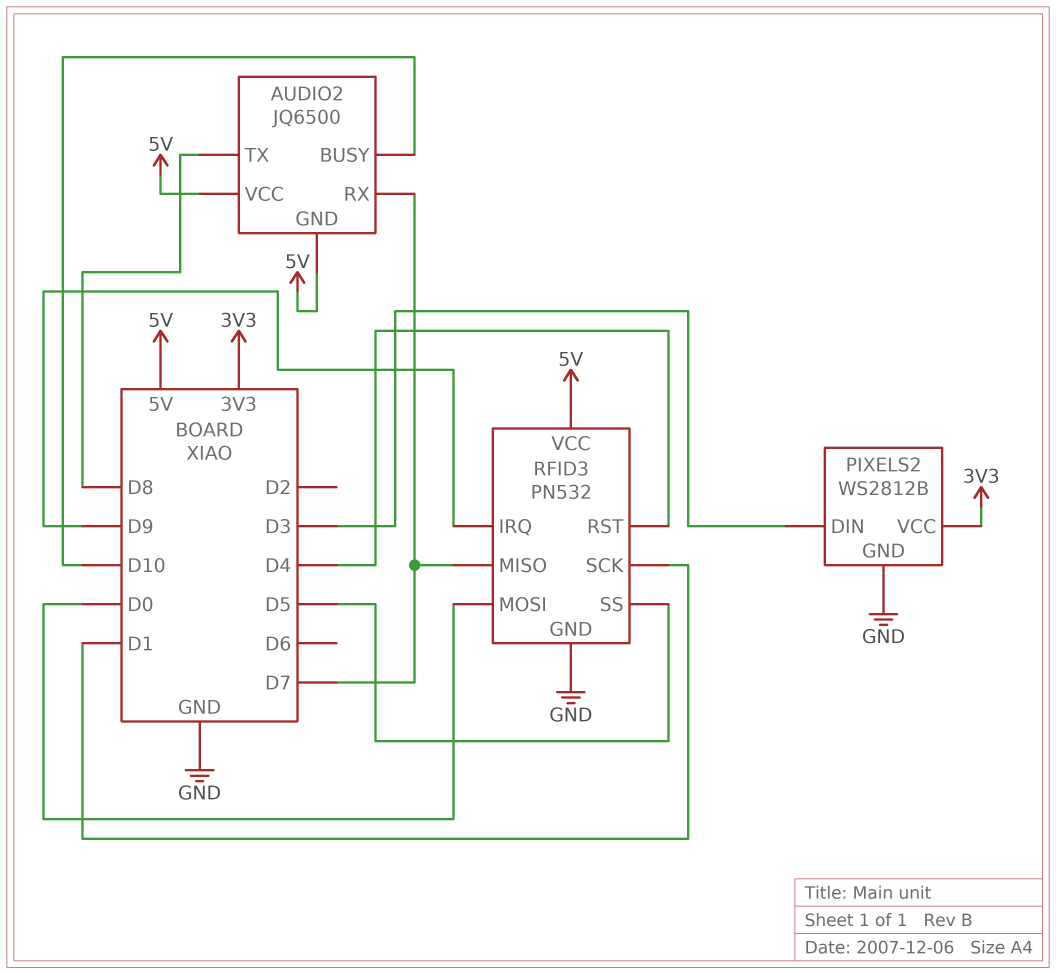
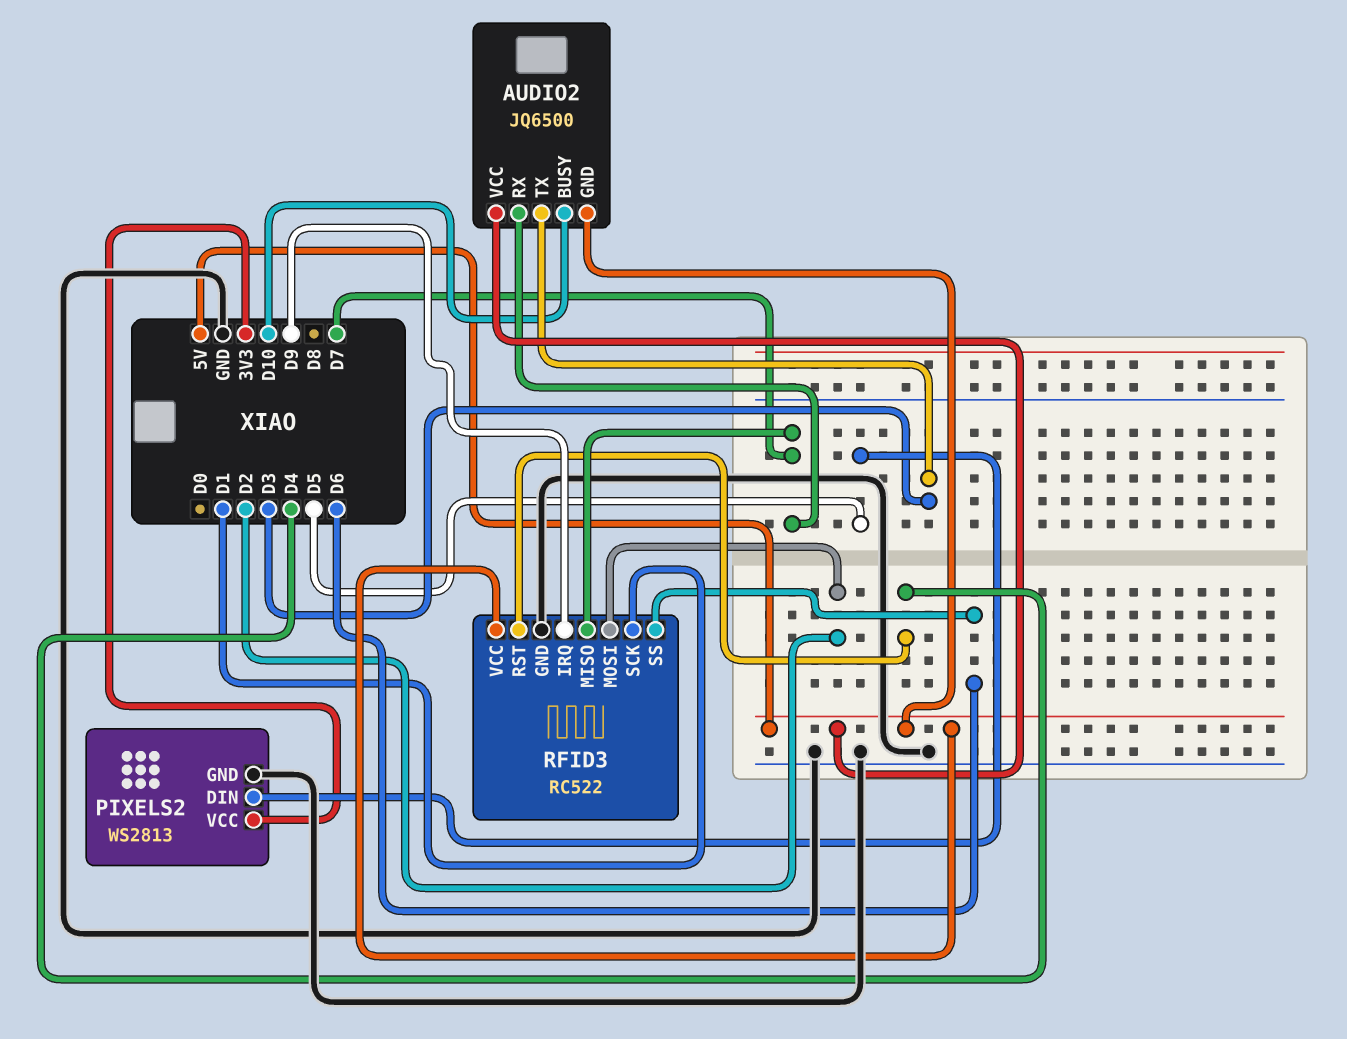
AUDIO2 pin TX: D8 -> D3
PIXELS2: WS2812B -> WS2813
PIXELS2 pin DIN: D3 -> D5
RFID3: PN532 -> RC522
RFID3 pin MOSI: D0 -> D2
RFID3 pin SS: D5 -> D6

